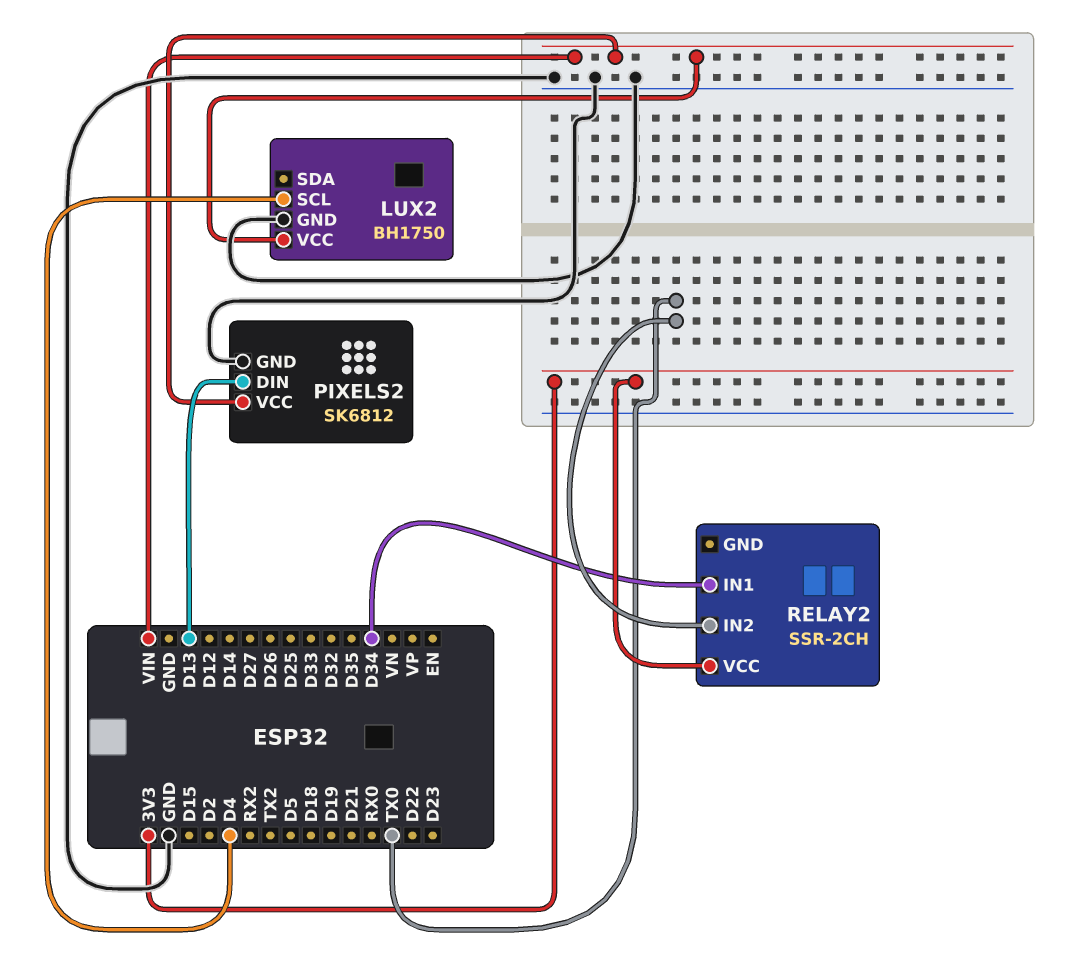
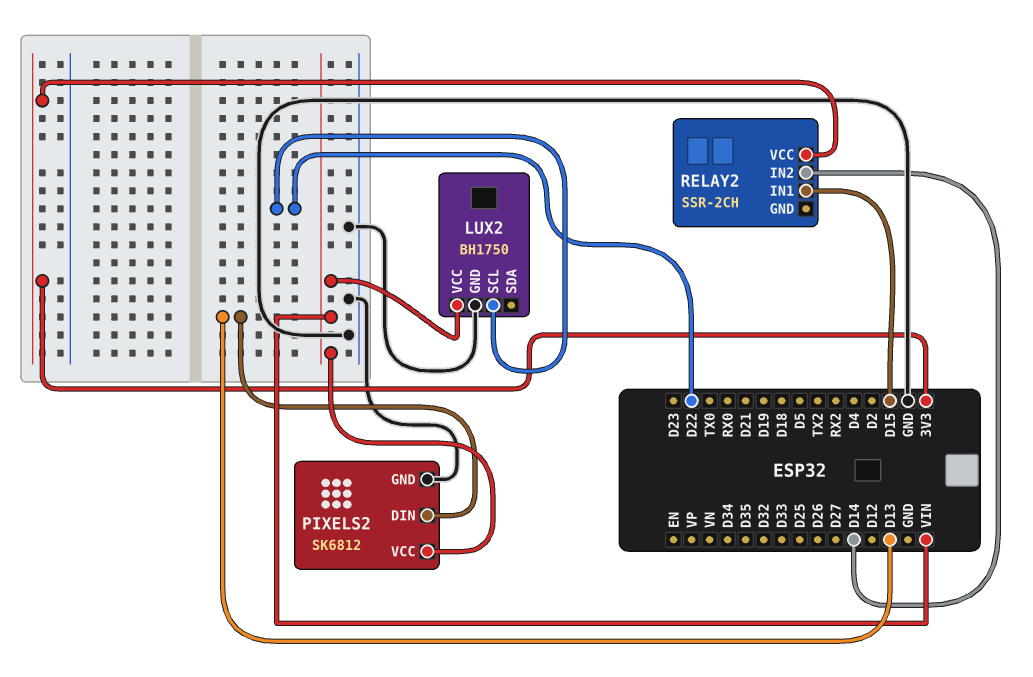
LUX2 pin SCL: D4 -> D22
RELAY2 pin IN1: D34 -> D15
RELAY2 pin IN2: TX0 -> D14

